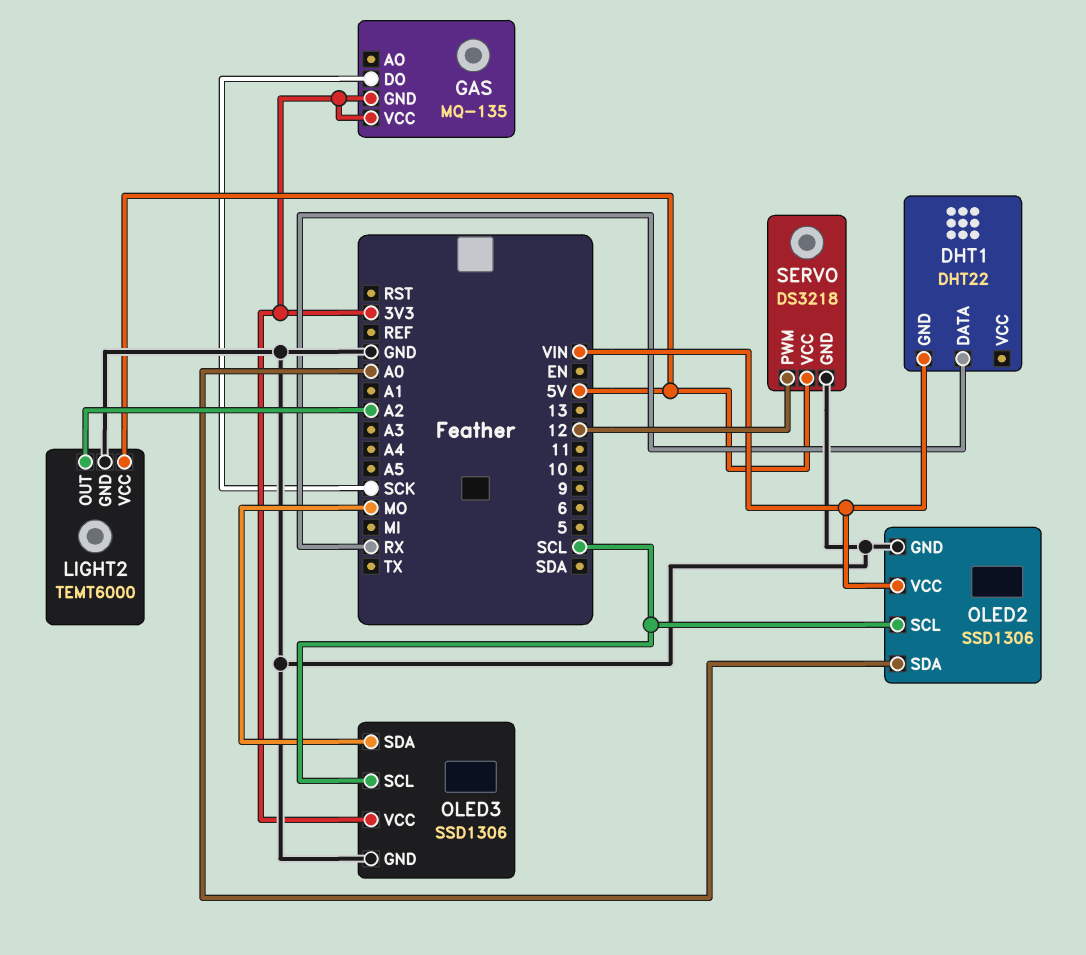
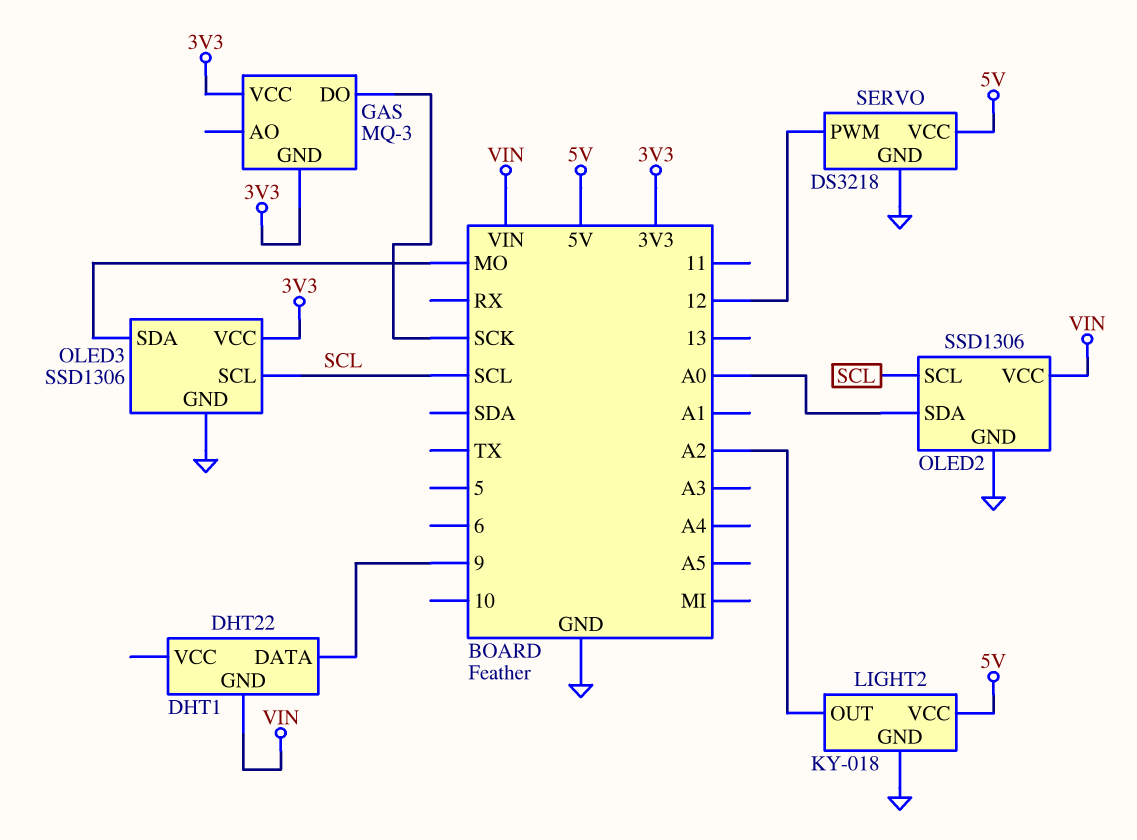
DHT1 pin DATA: RX -> 9
GAS: MQ-135 -> MQ-3
LIGHT2: TEMT6000 -> KY-018

